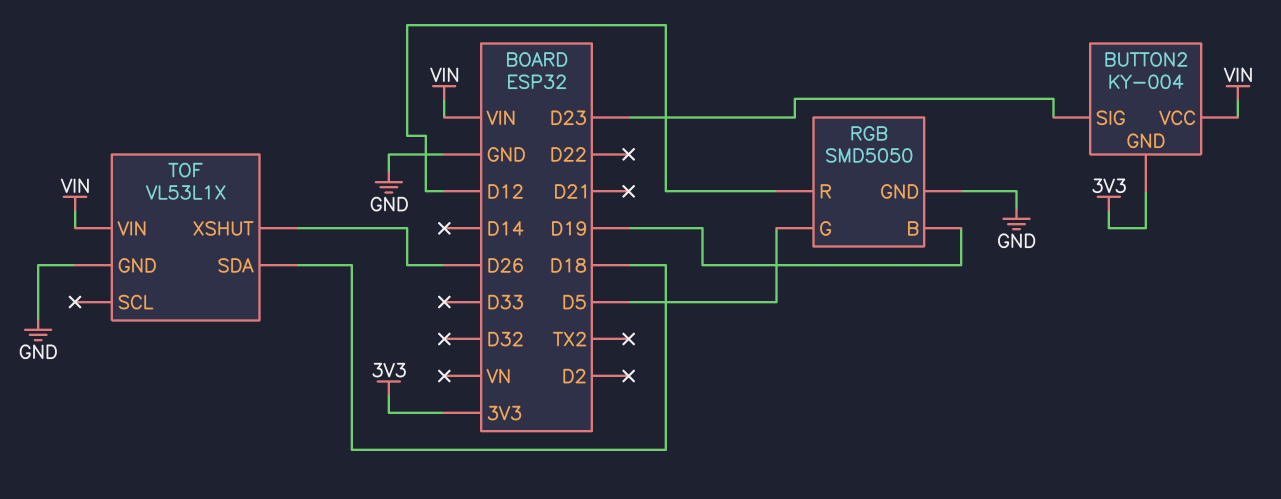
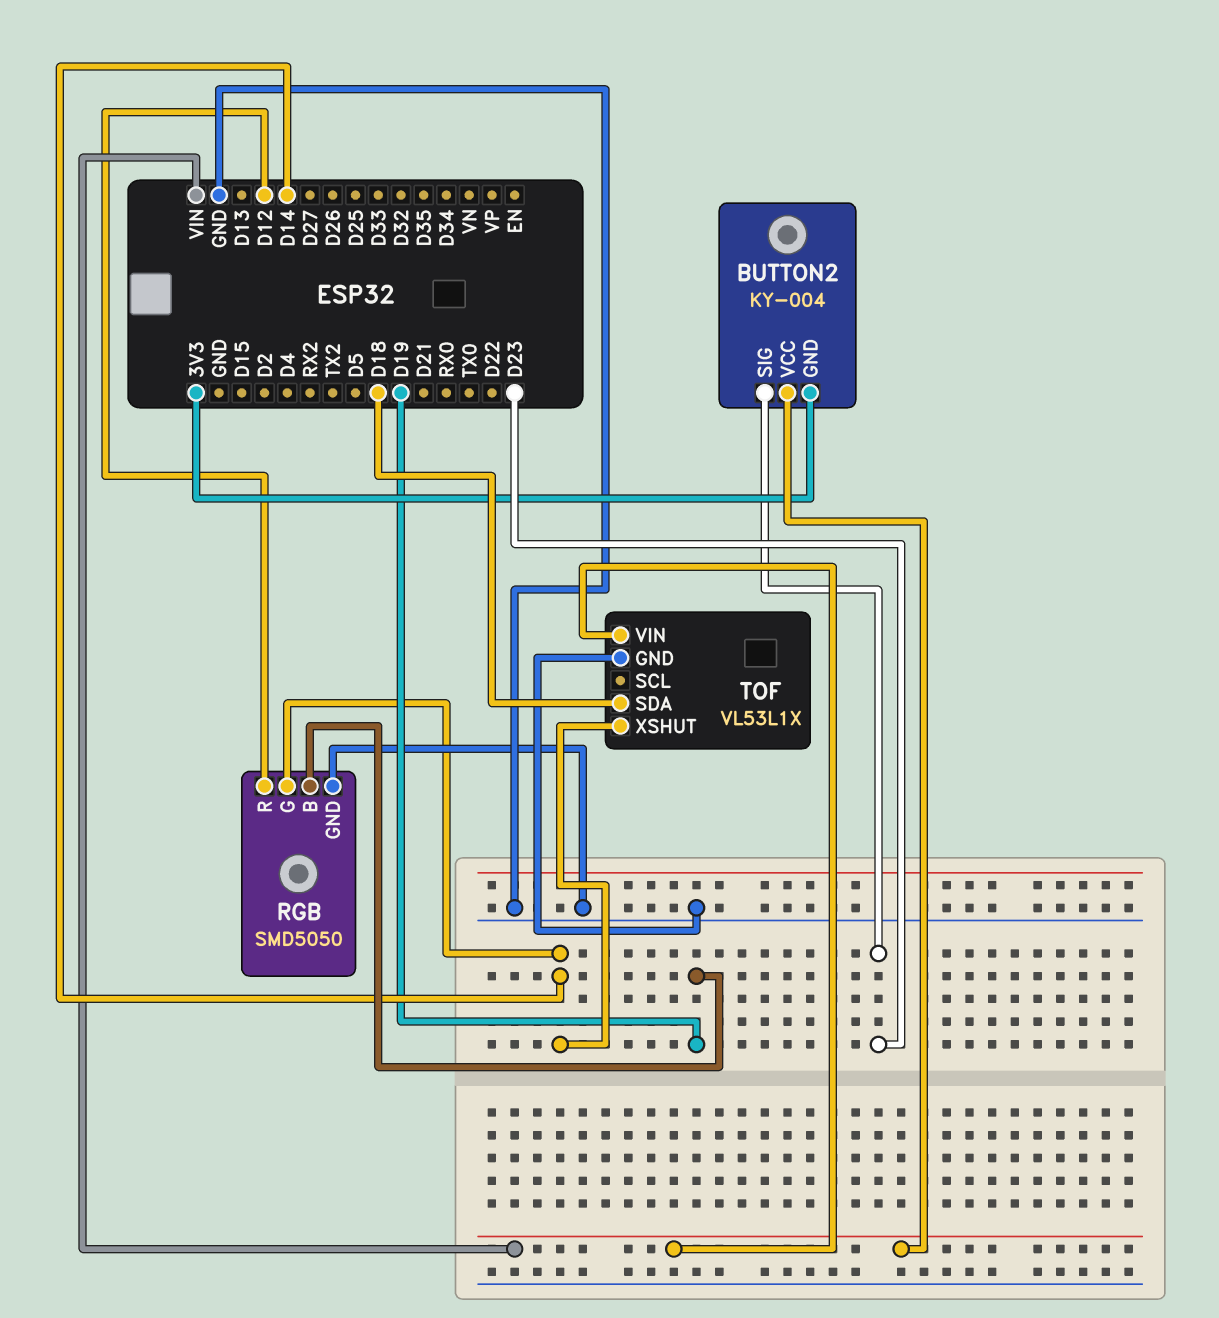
RGB pin G: D5 -> D14
TOF pin XSHUT: D26 -> D14

